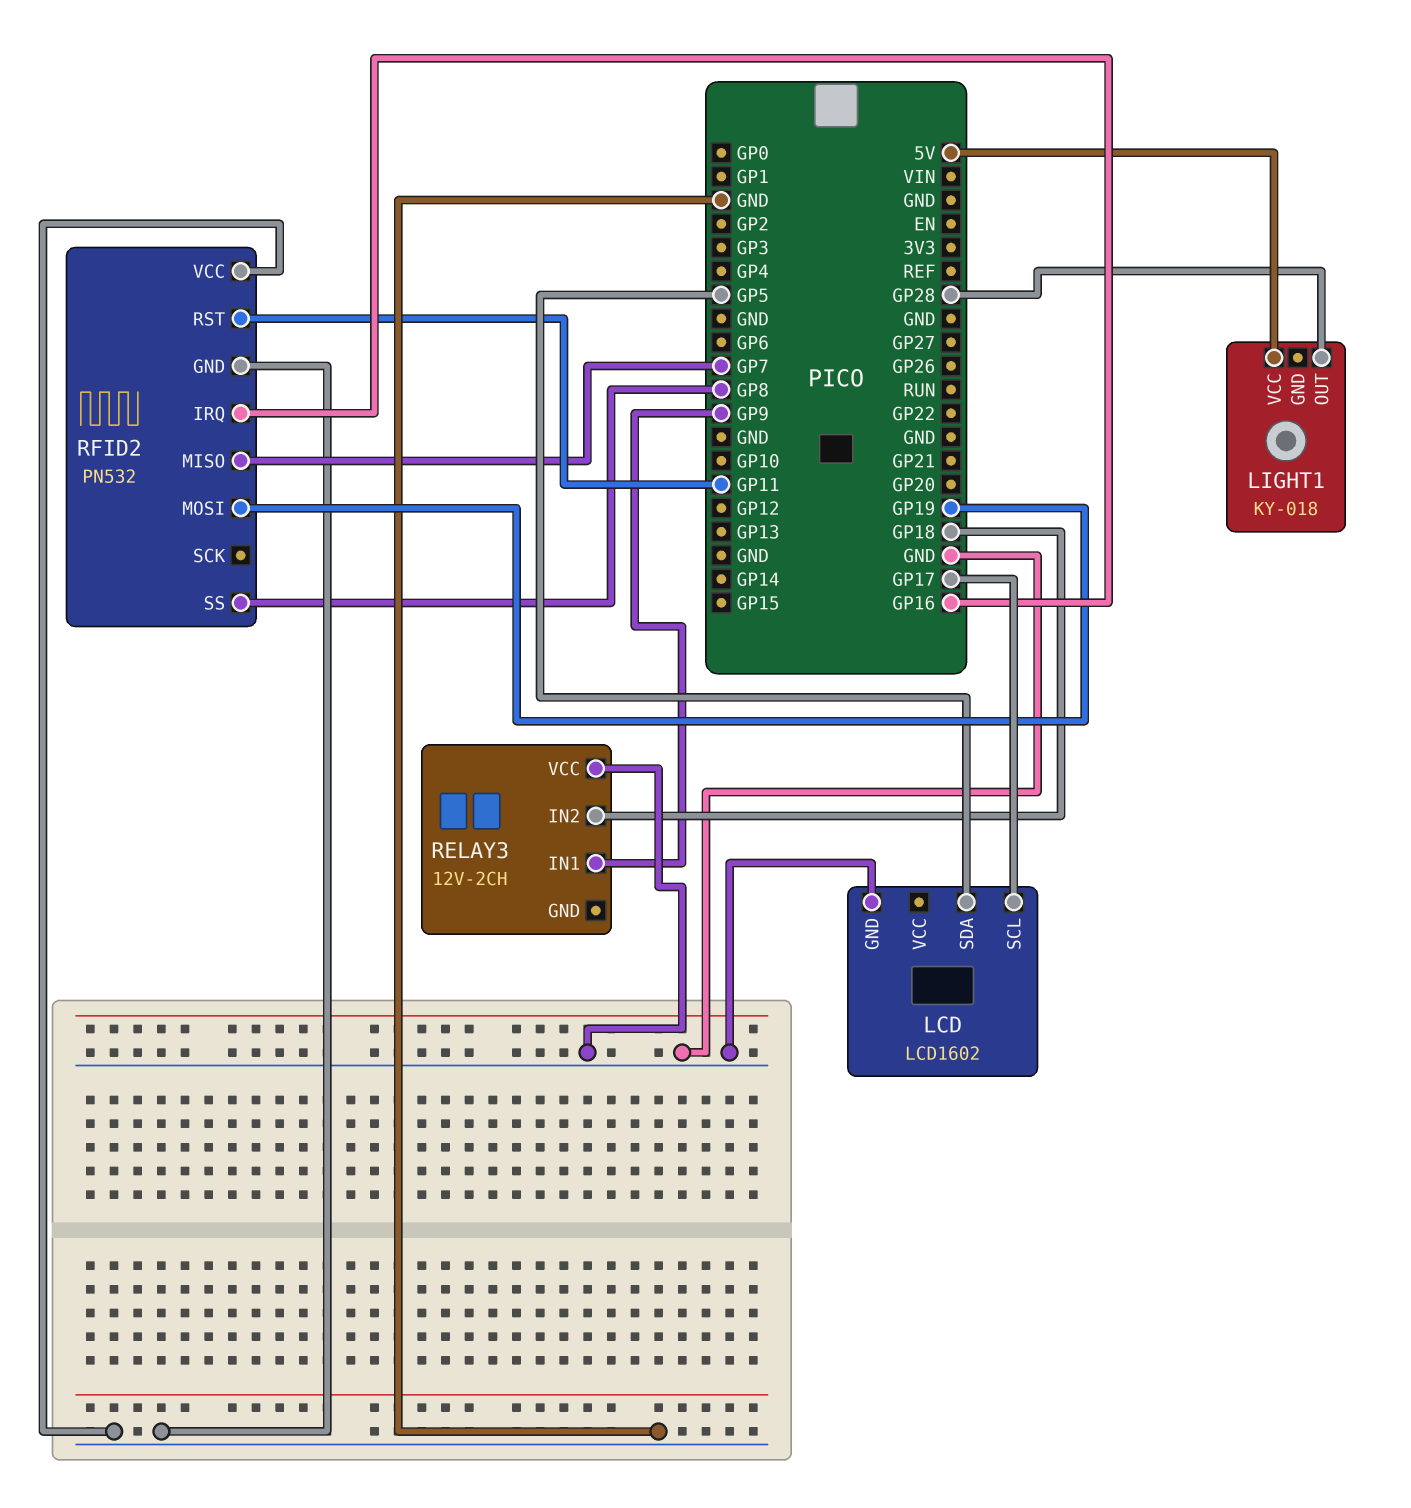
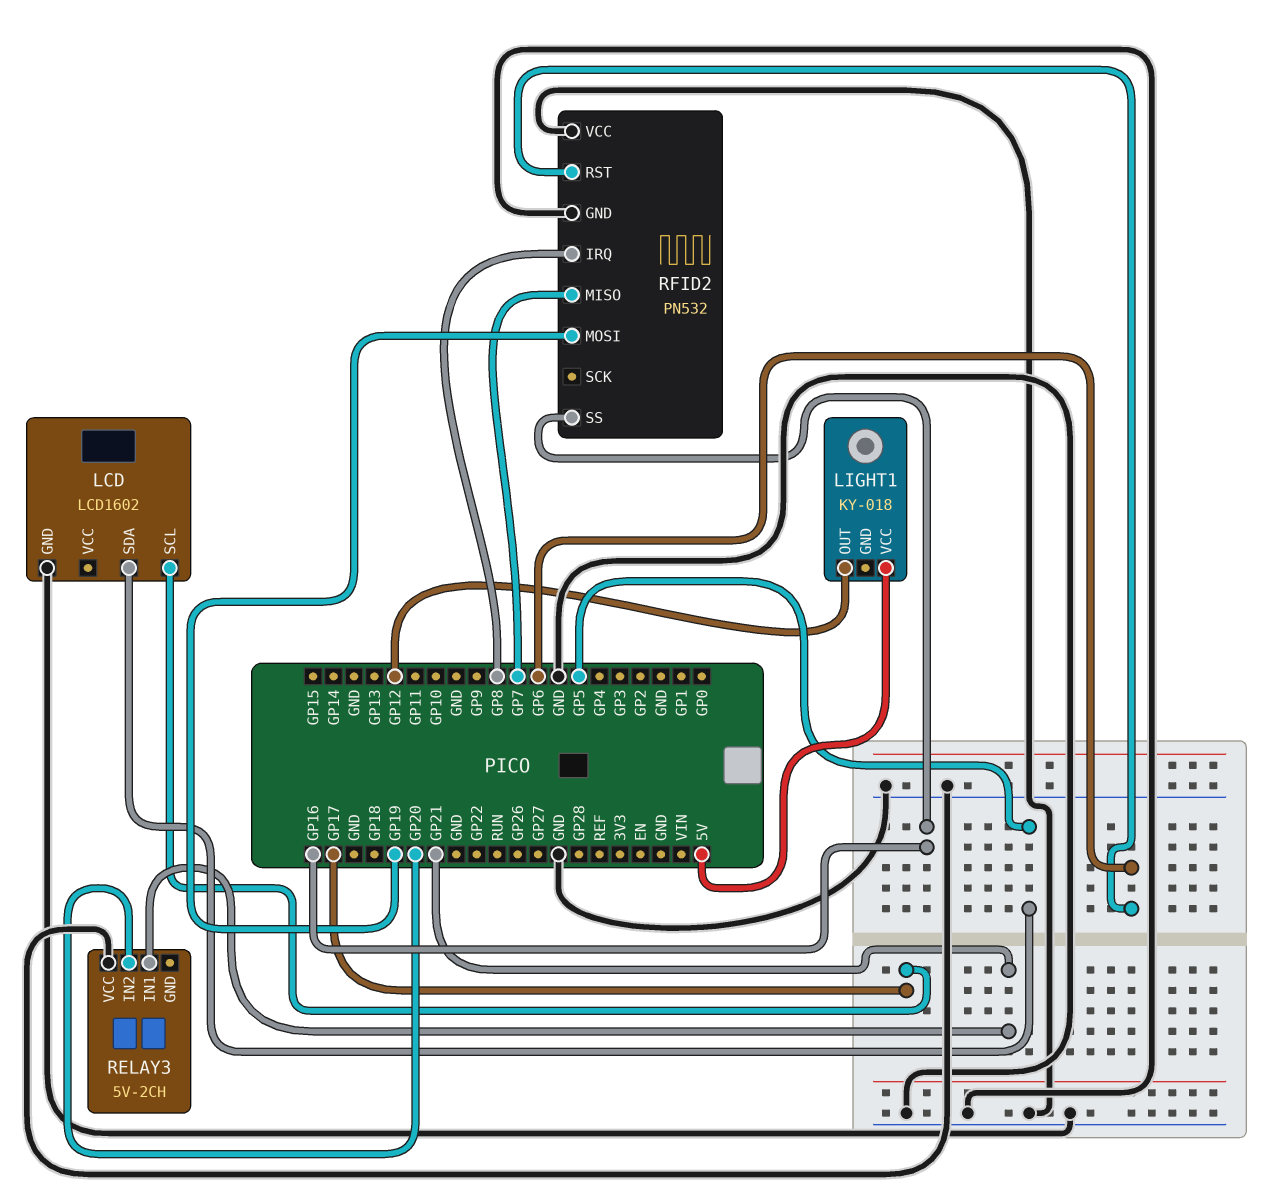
LIGHT1 pin OUT: GP28 -> GP12
RELAY3: 12V-2CH -> 5V-2CH
RELAY3 pin IN1: GP9 -> GP21
RELAY3 pin IN2: GP18 -> GP20
RFID2 pin IRQ: GP16 -> GP8
RFID2 pin RST: GP11 -> GP6
RFID2 pin SS: GP8 -> GP16

